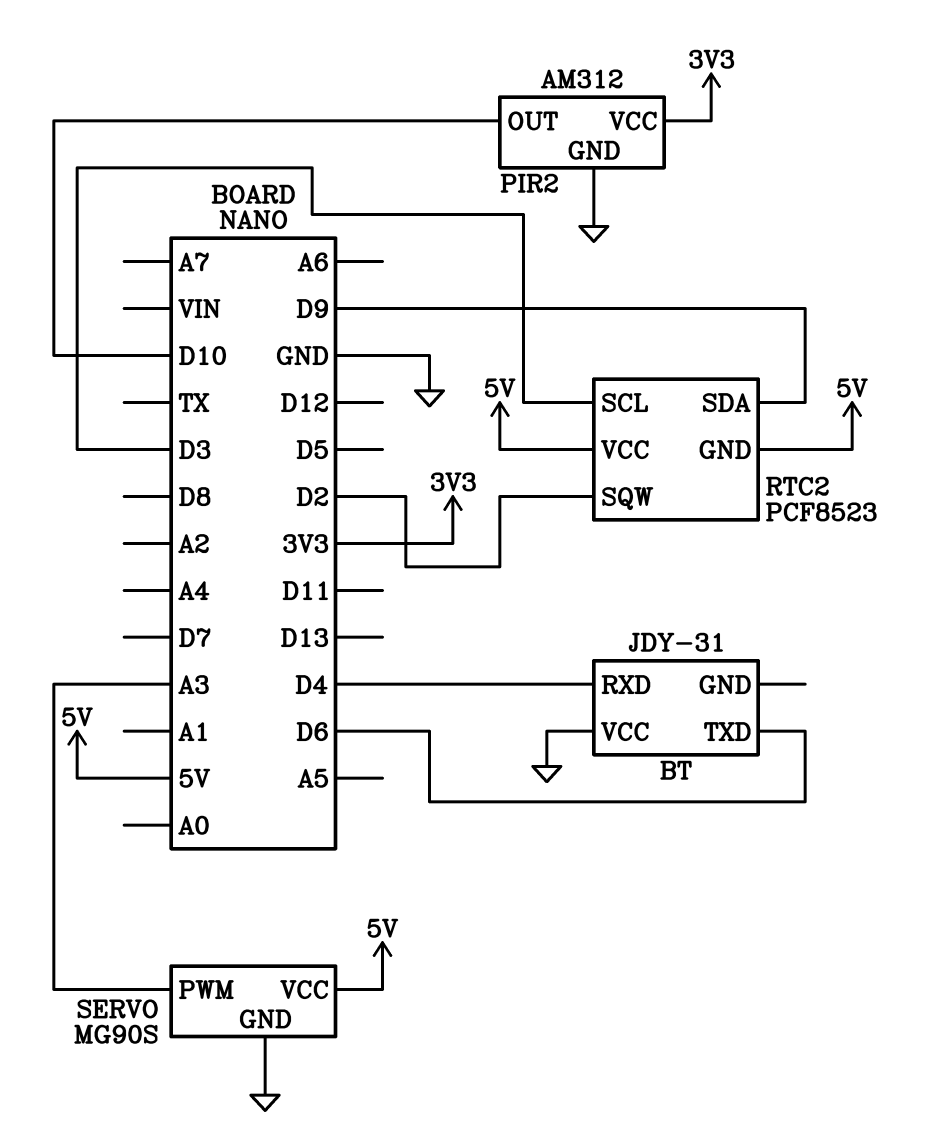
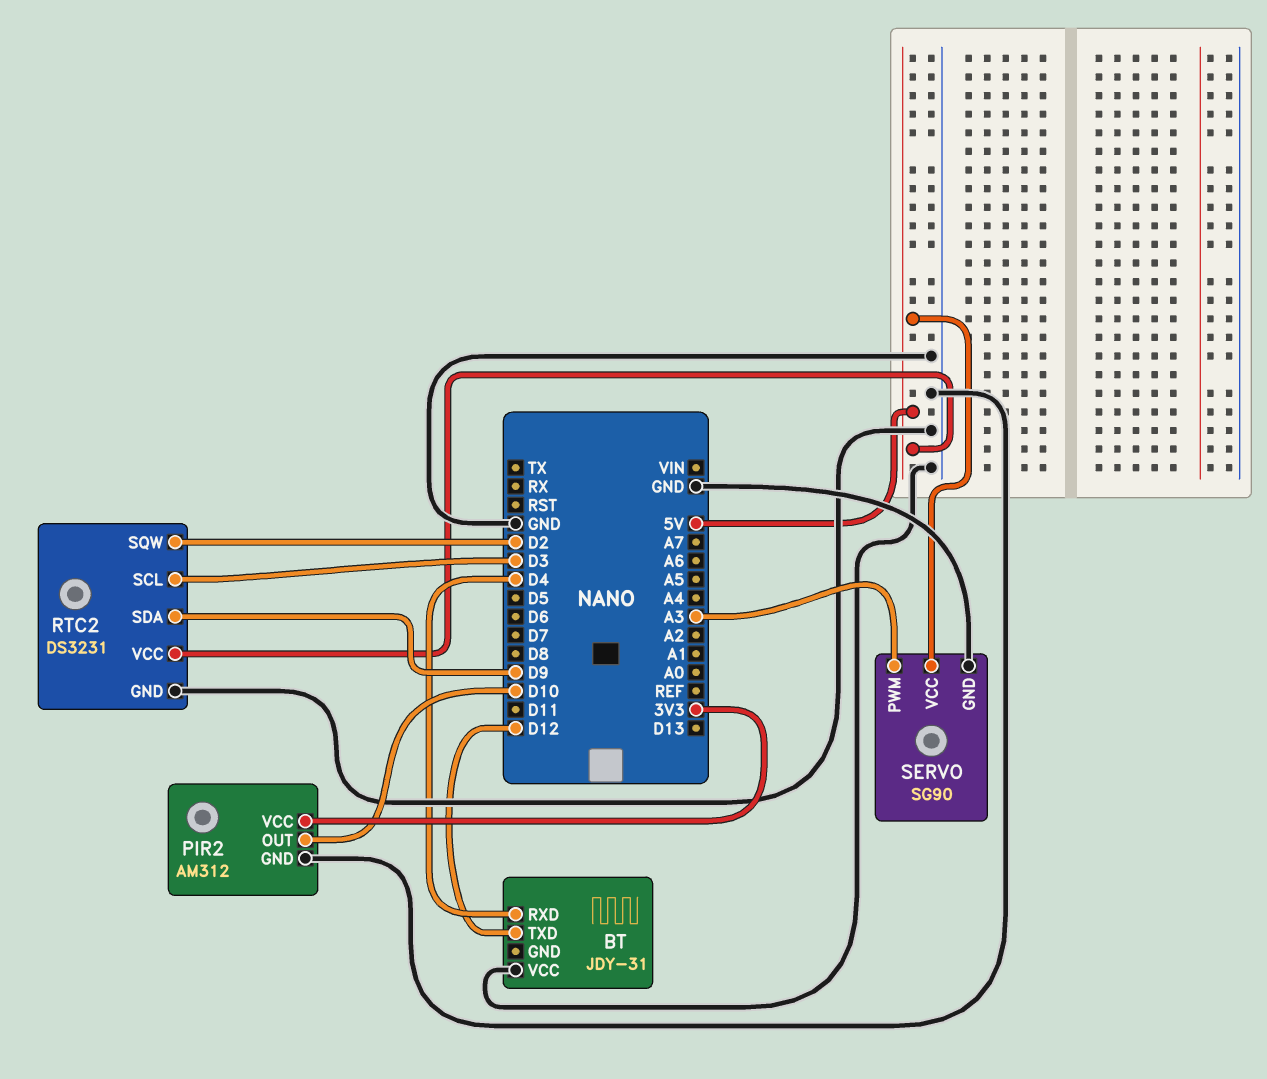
BT pin TXD: D6 -> D12
RTC2: PCF8523 -> DS3231
RTC2 pin GND: 5V -> GND
SERVO: MG90S -> SG90

